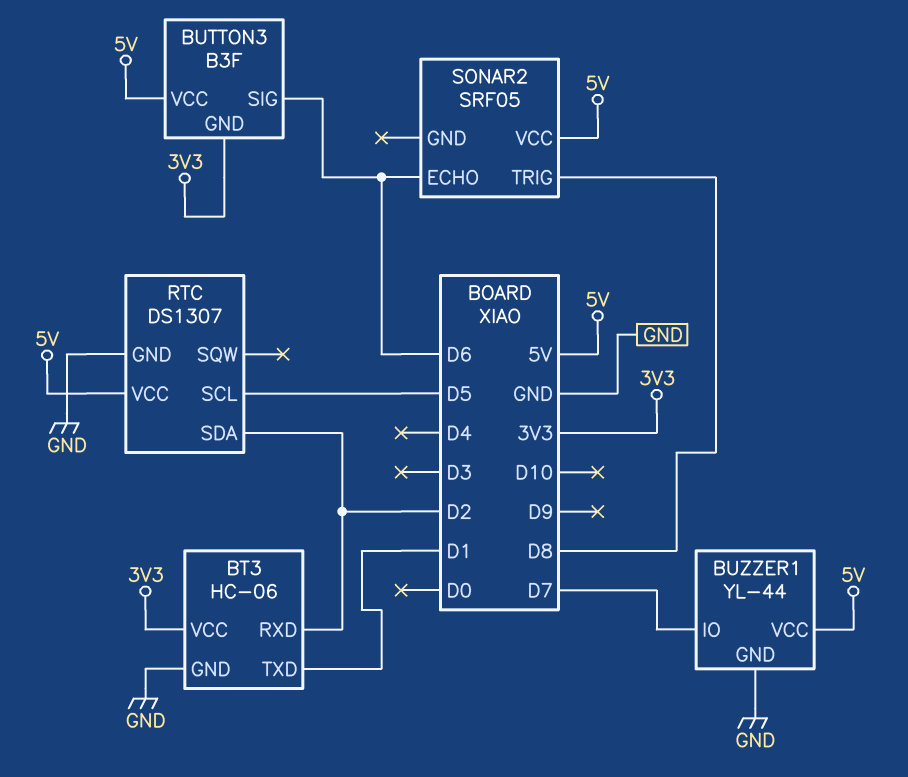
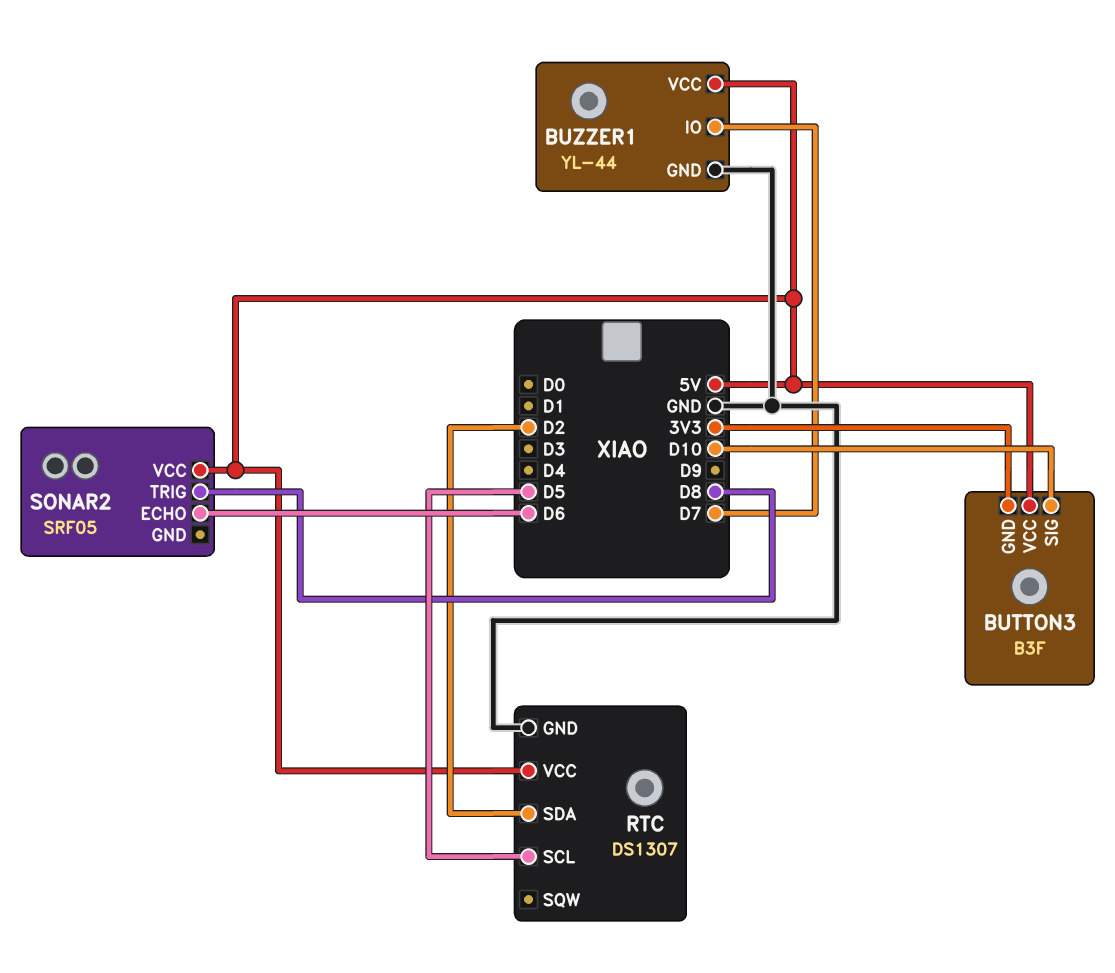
BT3: HC-06 -> none
BT3 pin GND: GND -> none
BT3 pin RXD: D2 -> none
BT3 pin TXD: D1 -> none
BT3 pin VCC: 3V3 -> none
BUTTON3 pin SIG: D6 -> D10

